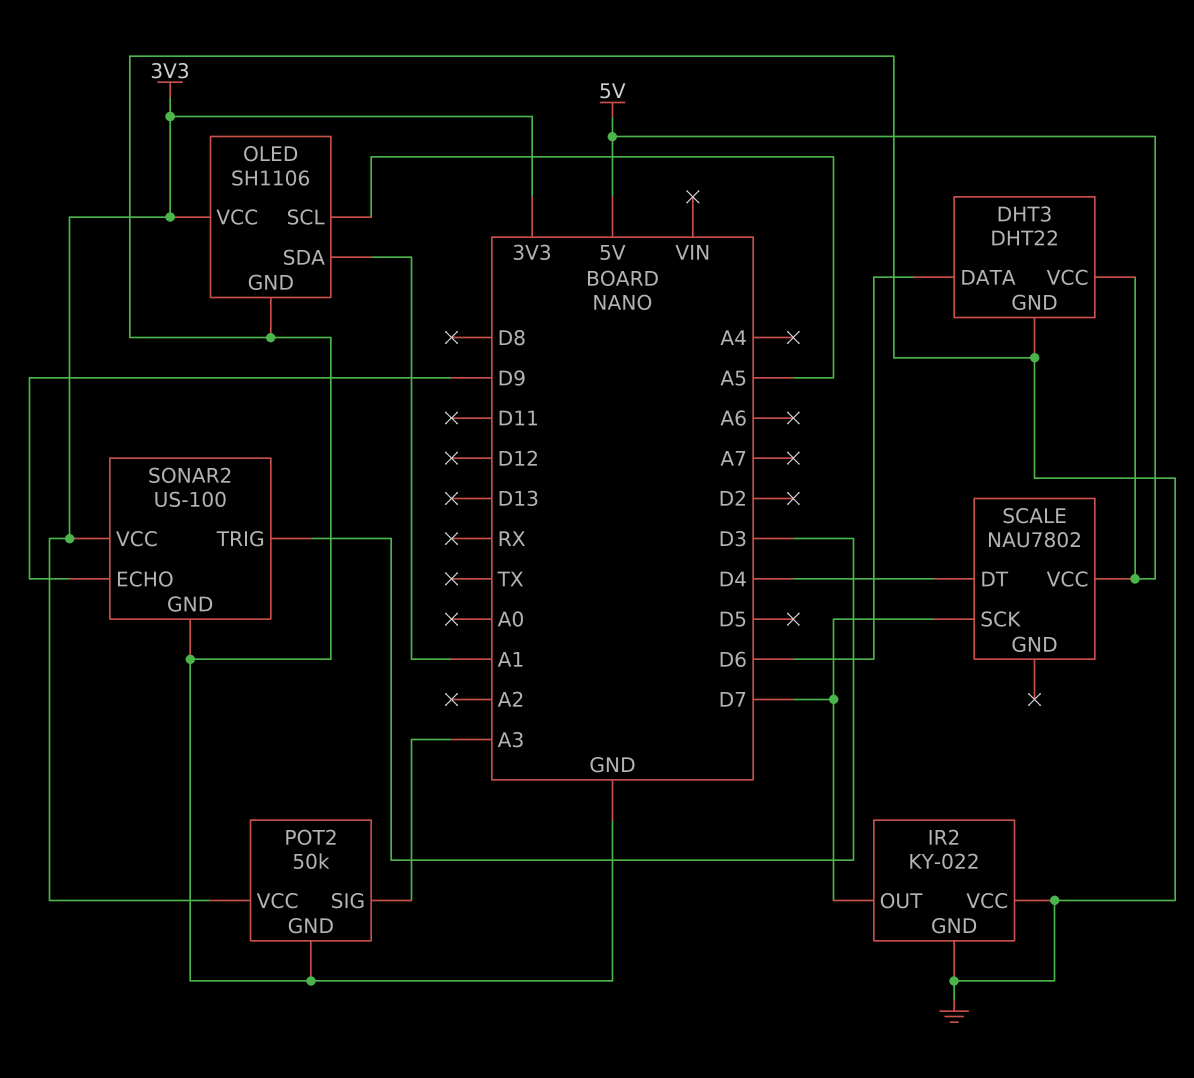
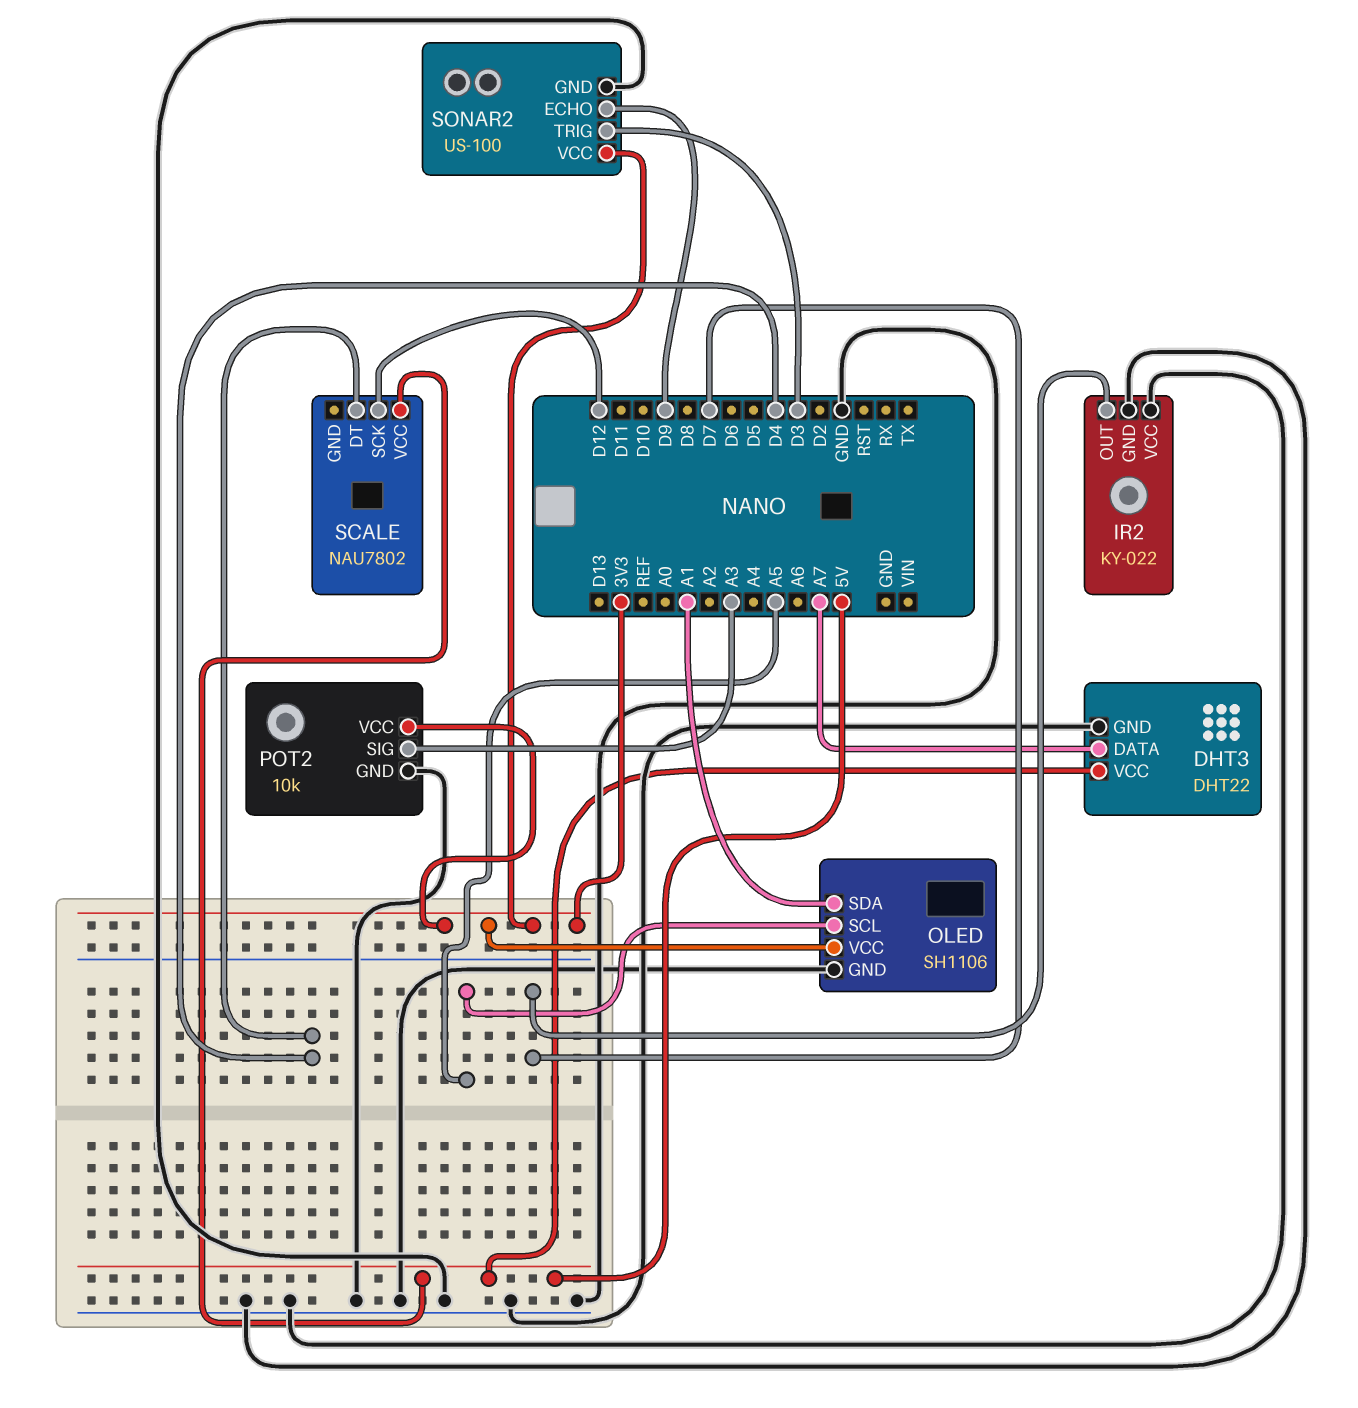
DHT3 pin DATA: D6 -> A7
POT2: 50k -> 10k
SCALE pin SCK: D7 -> D12

